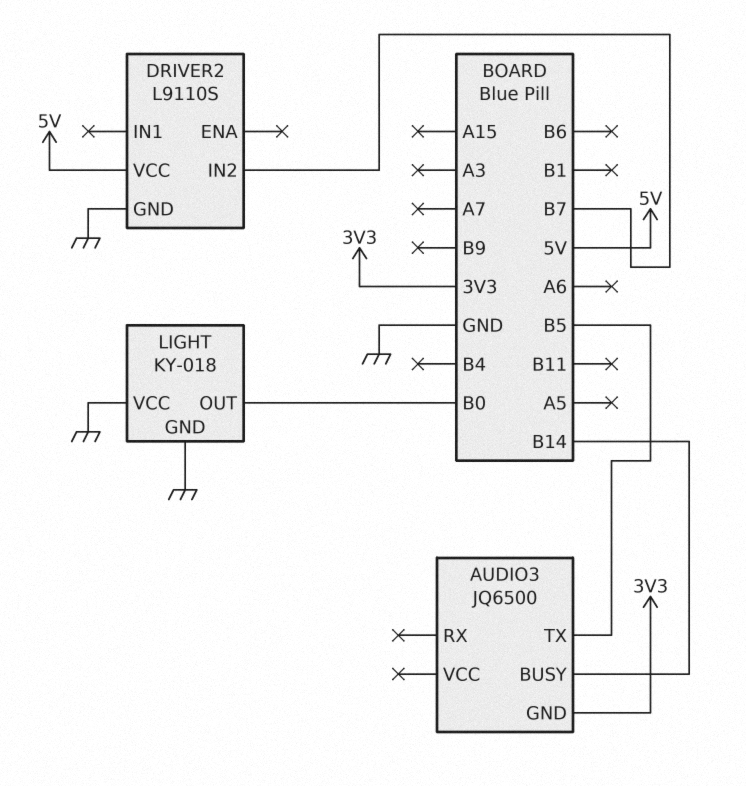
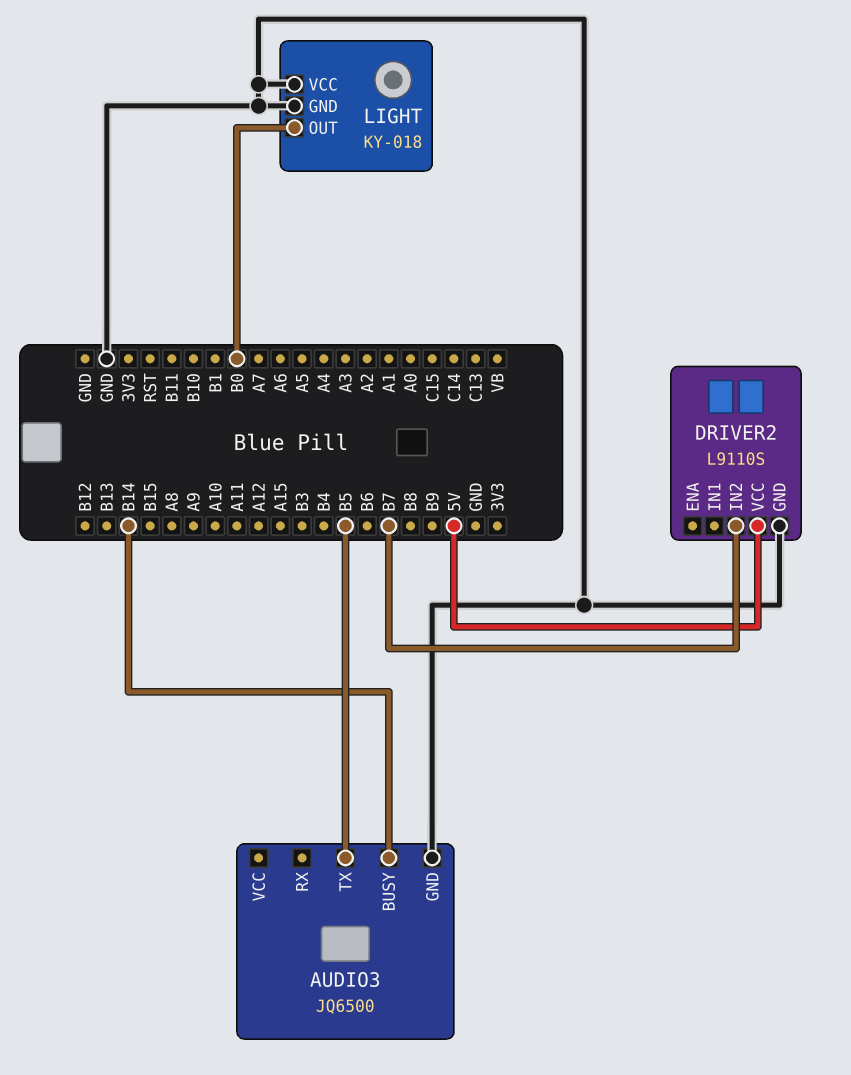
AUDIO3 pin GND: 3V3 -> GND

